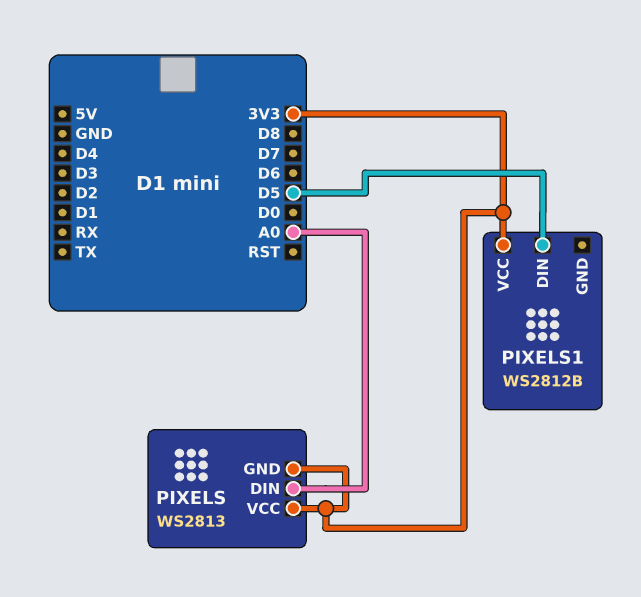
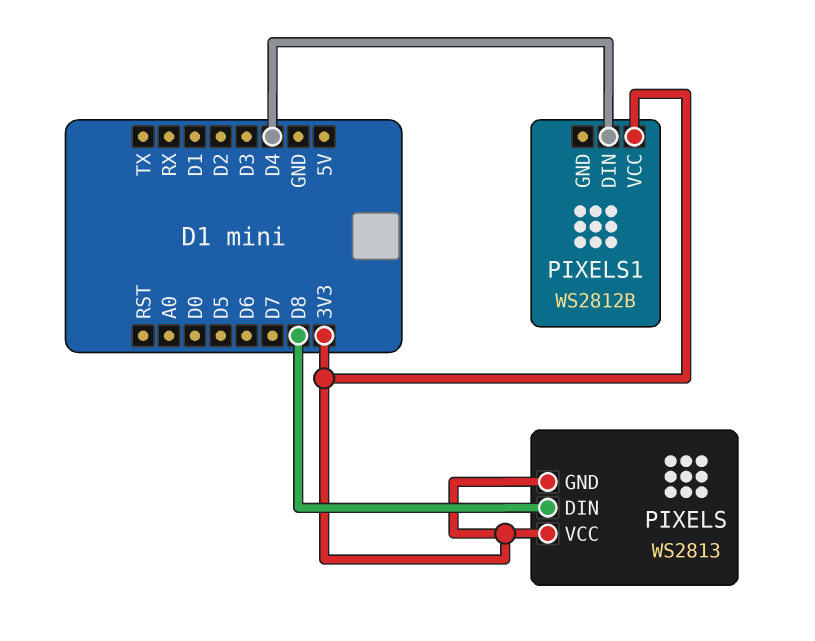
PIXELS pin DIN: A0 -> D8
PIXELS1 pin DIN: D5 -> D4

